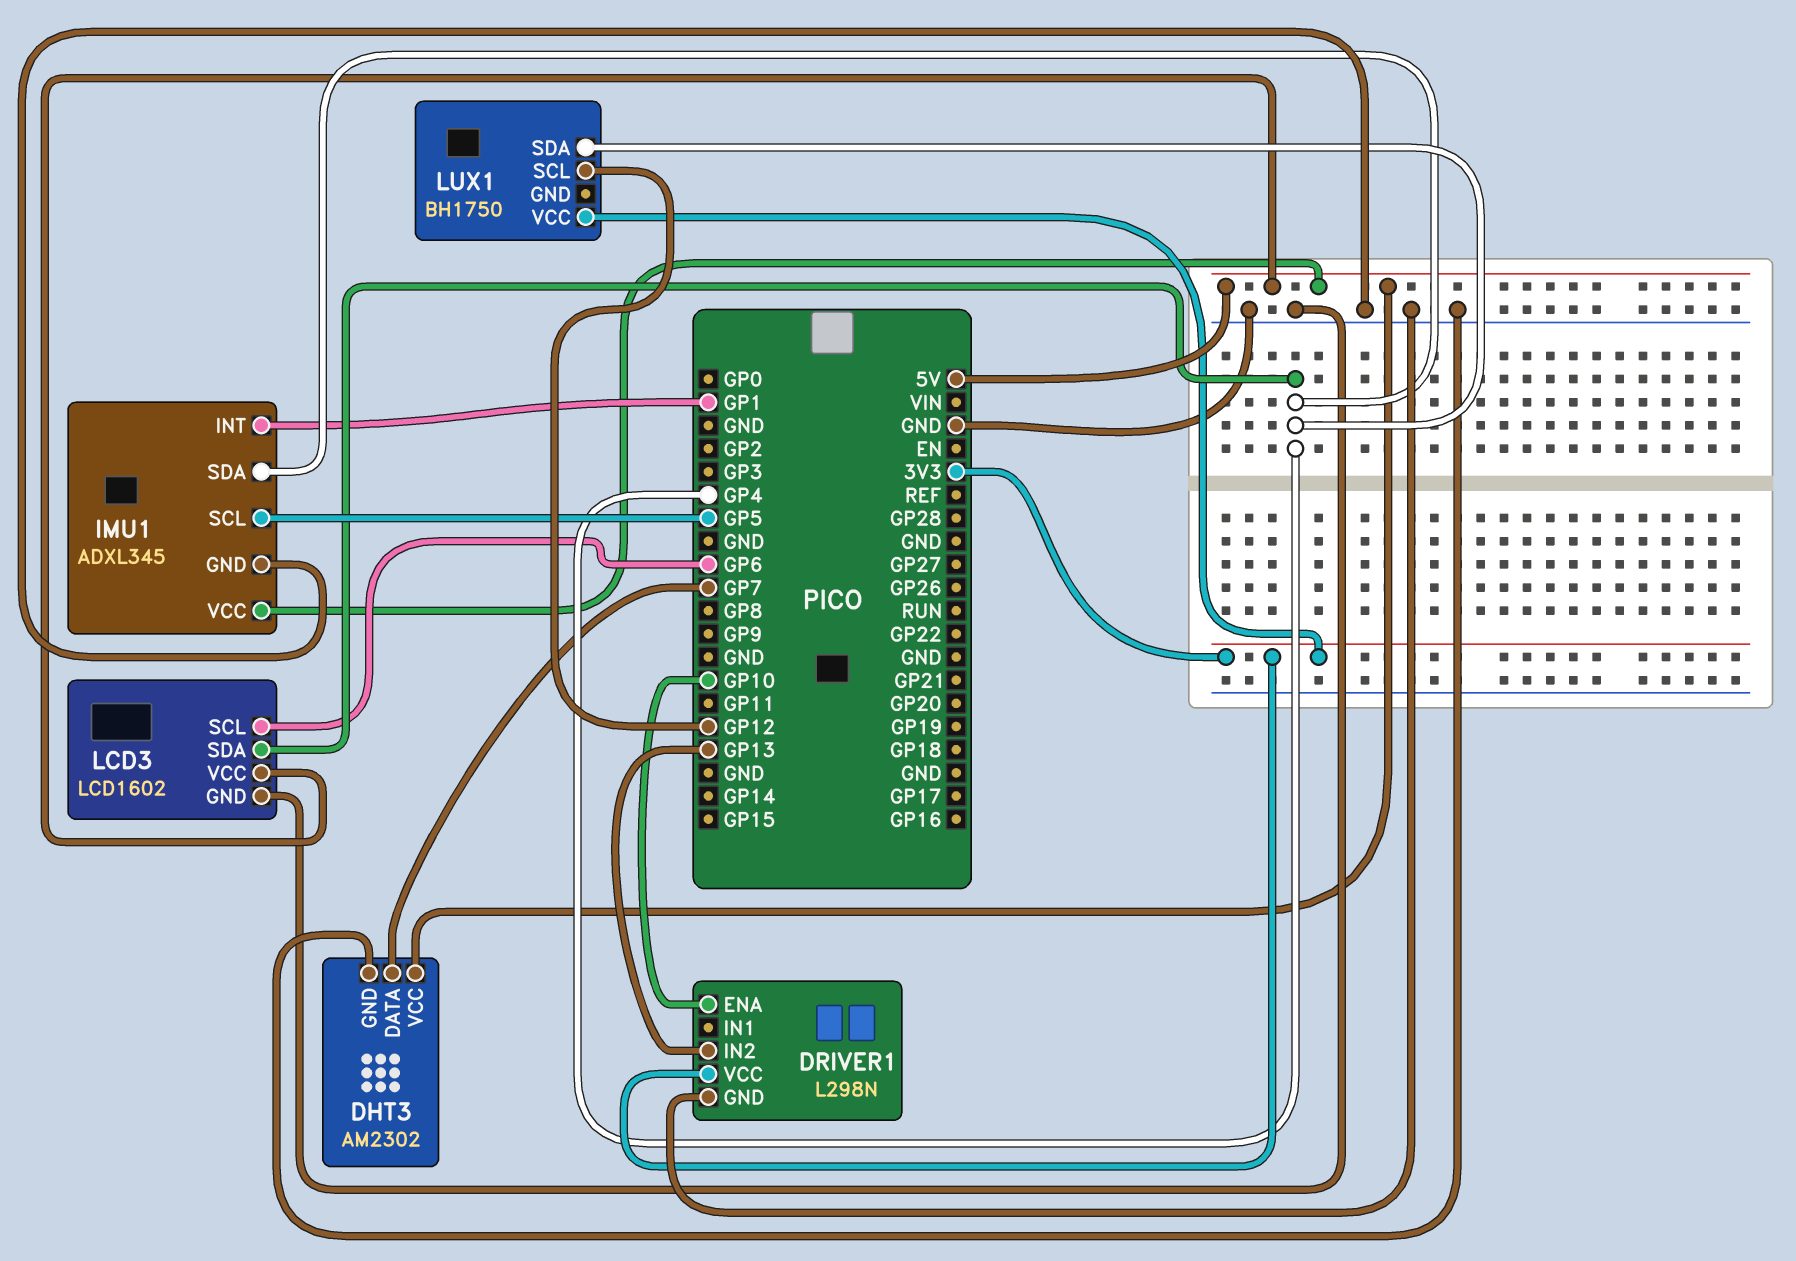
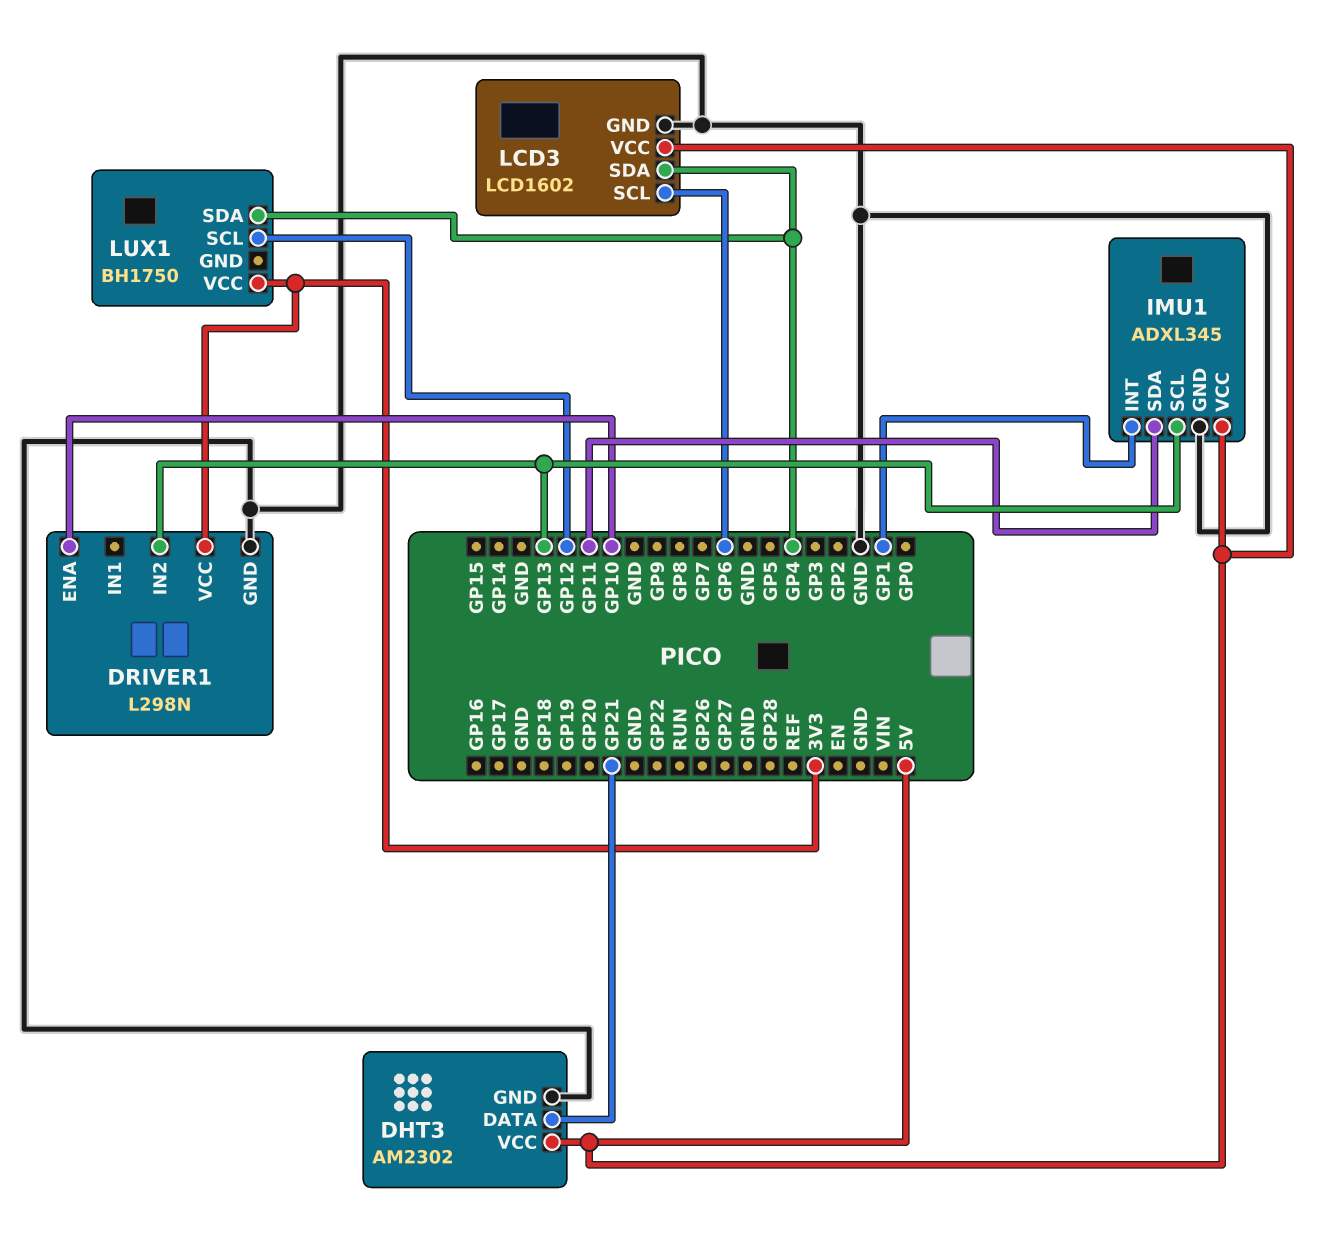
DHT3 pin DATA: GP7 -> GP21
IMU1 pin SCL: GP5 -> GP13
IMU1 pin SDA: GP4 -> GP11

